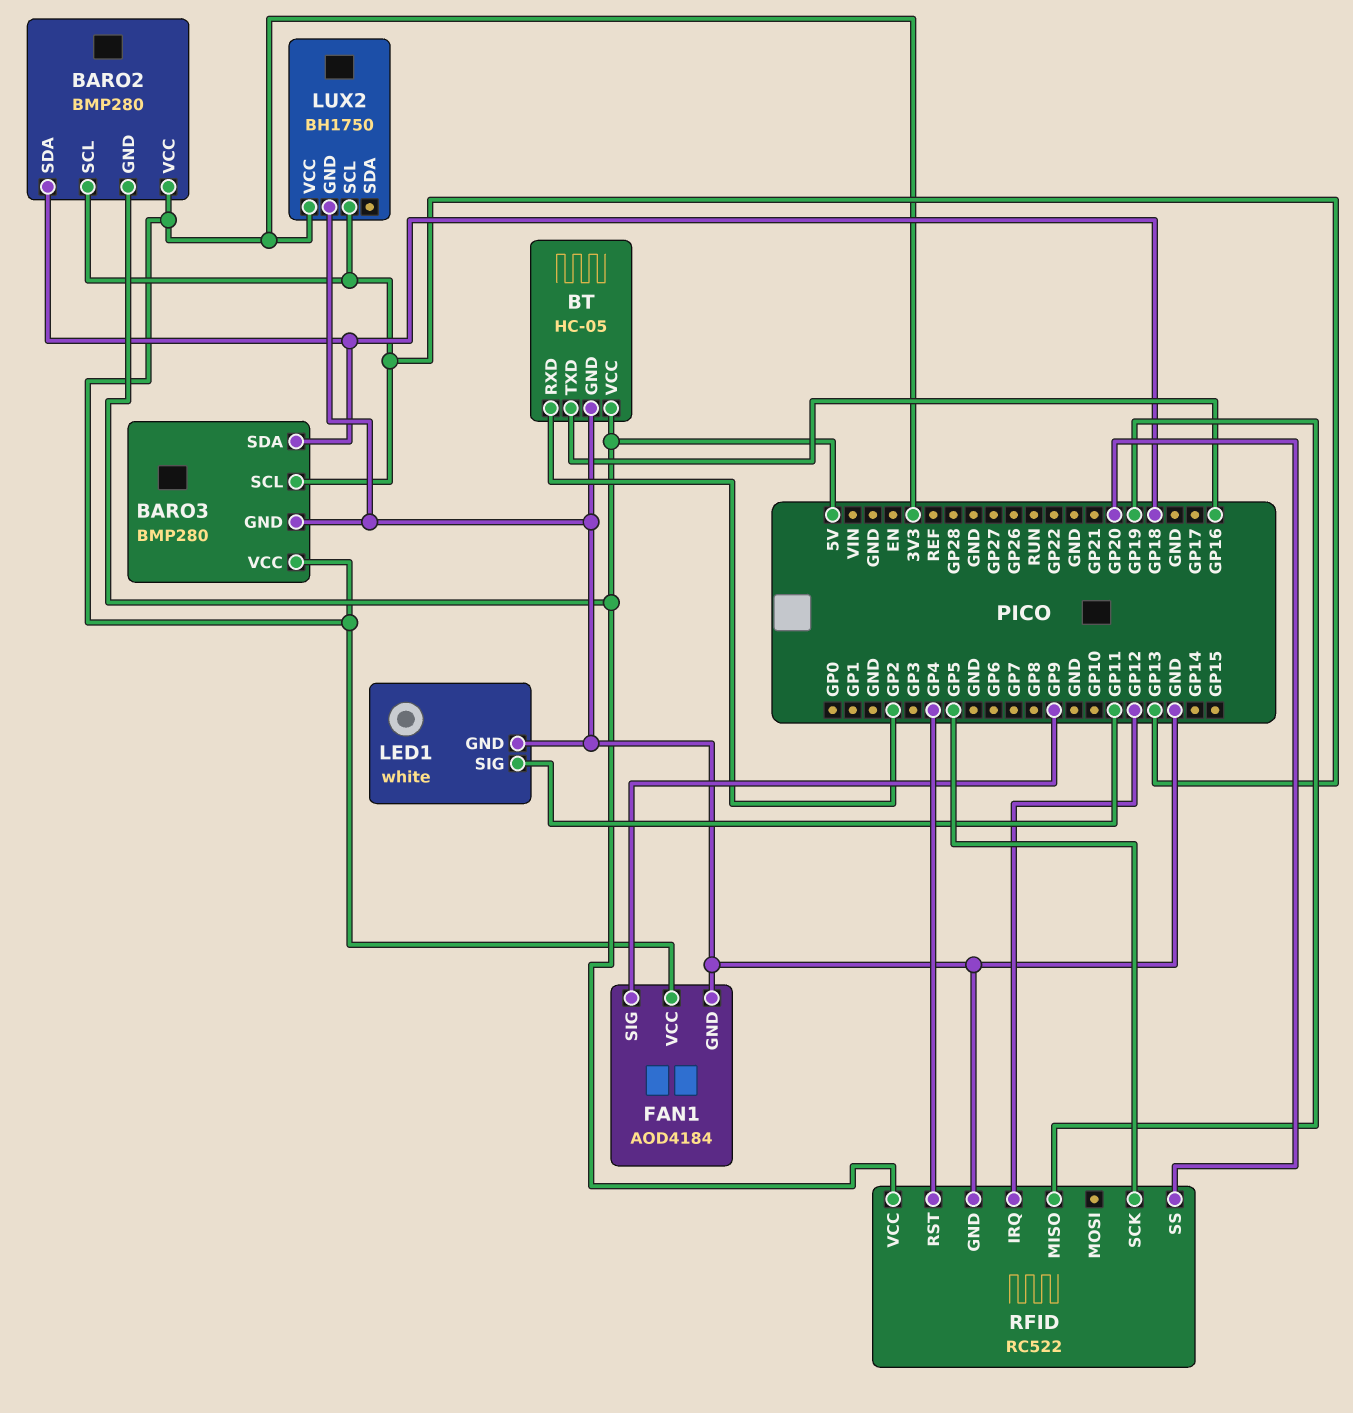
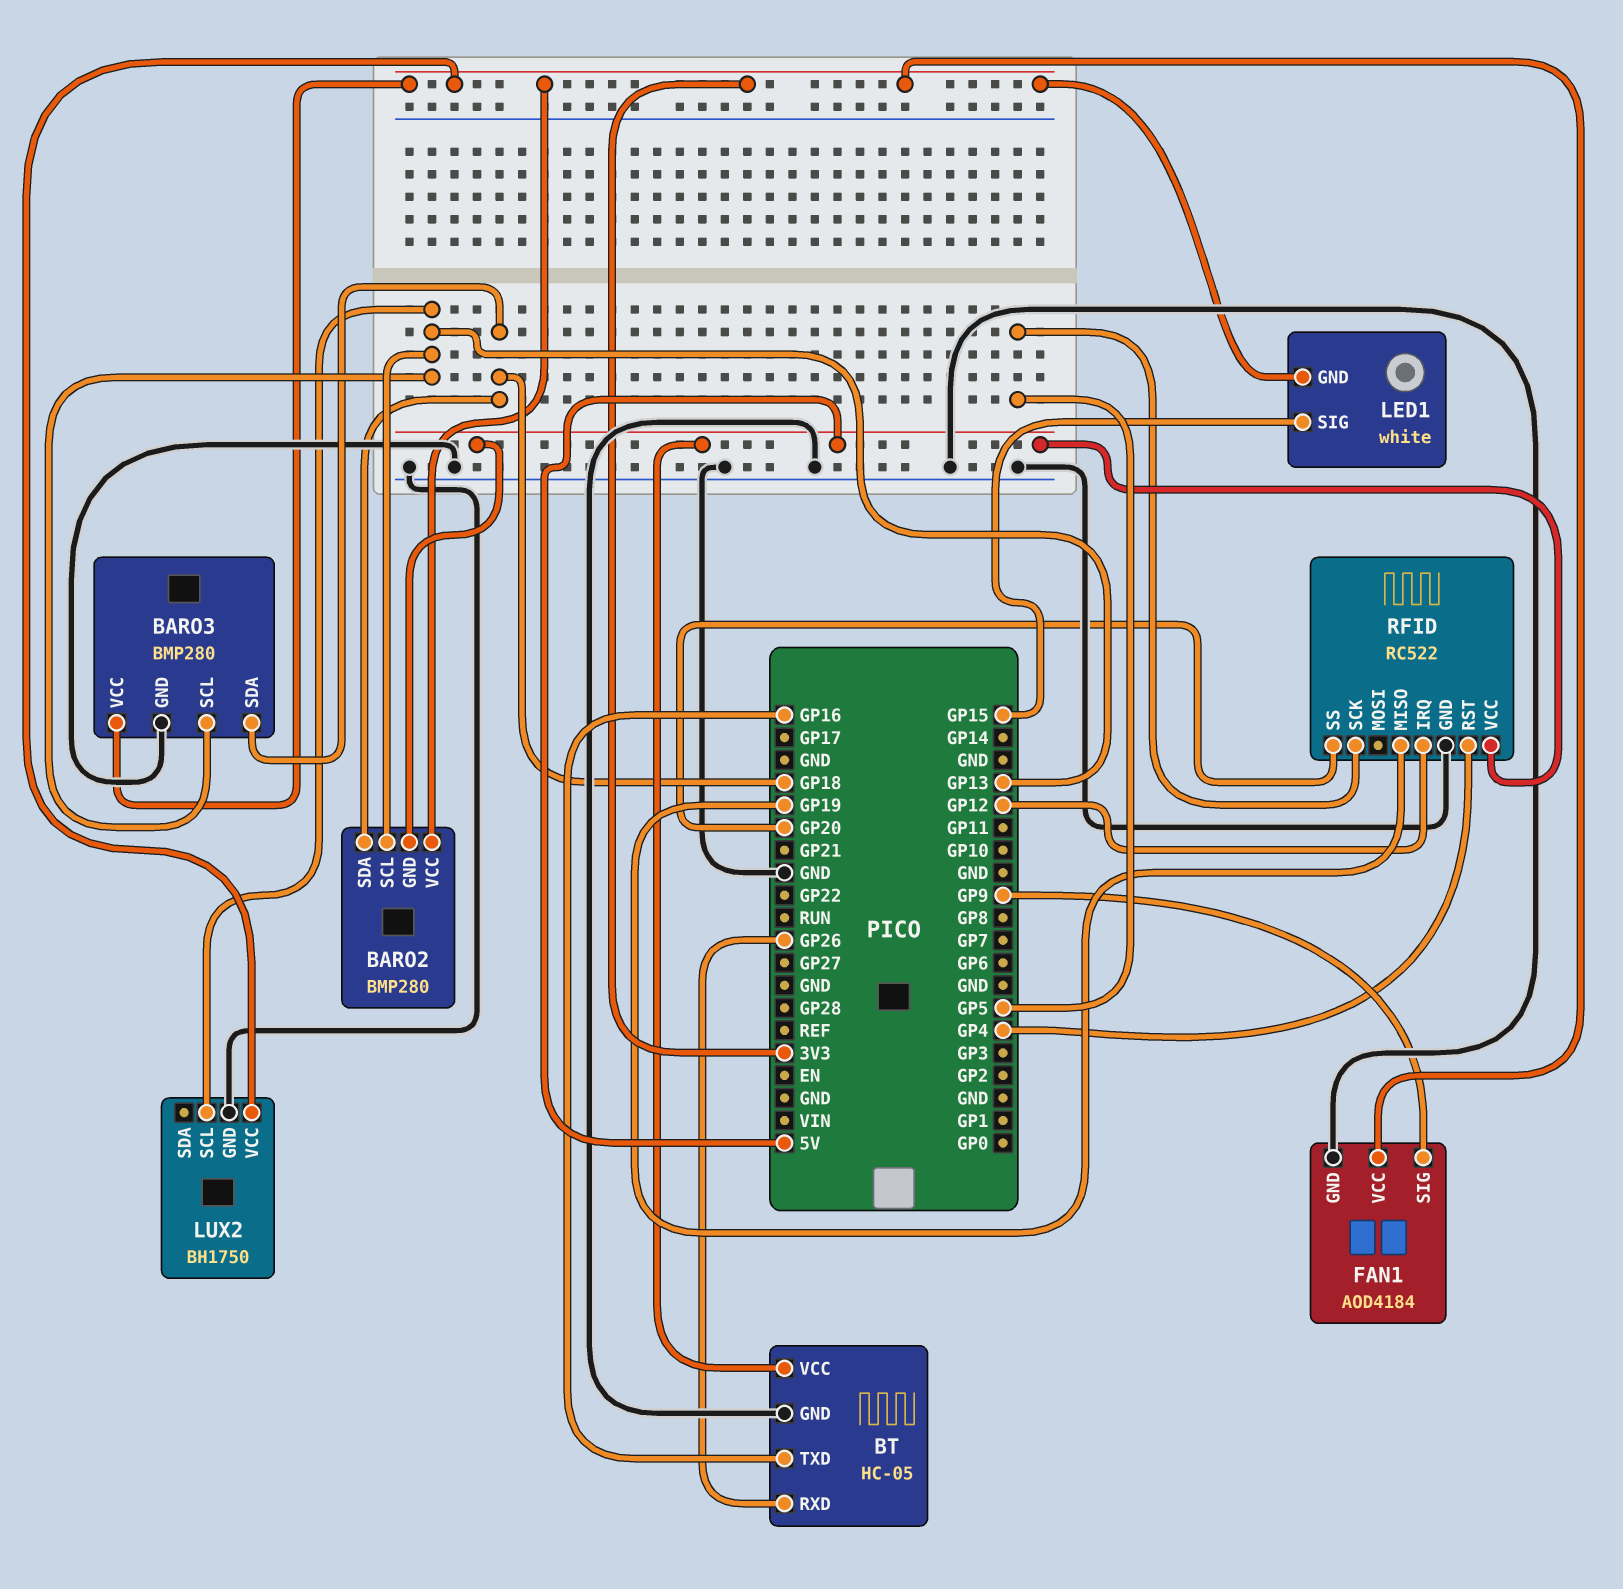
BT pin RXD: GP2 -> GP26
LED1 pin GND: GND -> 3V3
LED1 pin SIG: GP11 -> GP15

